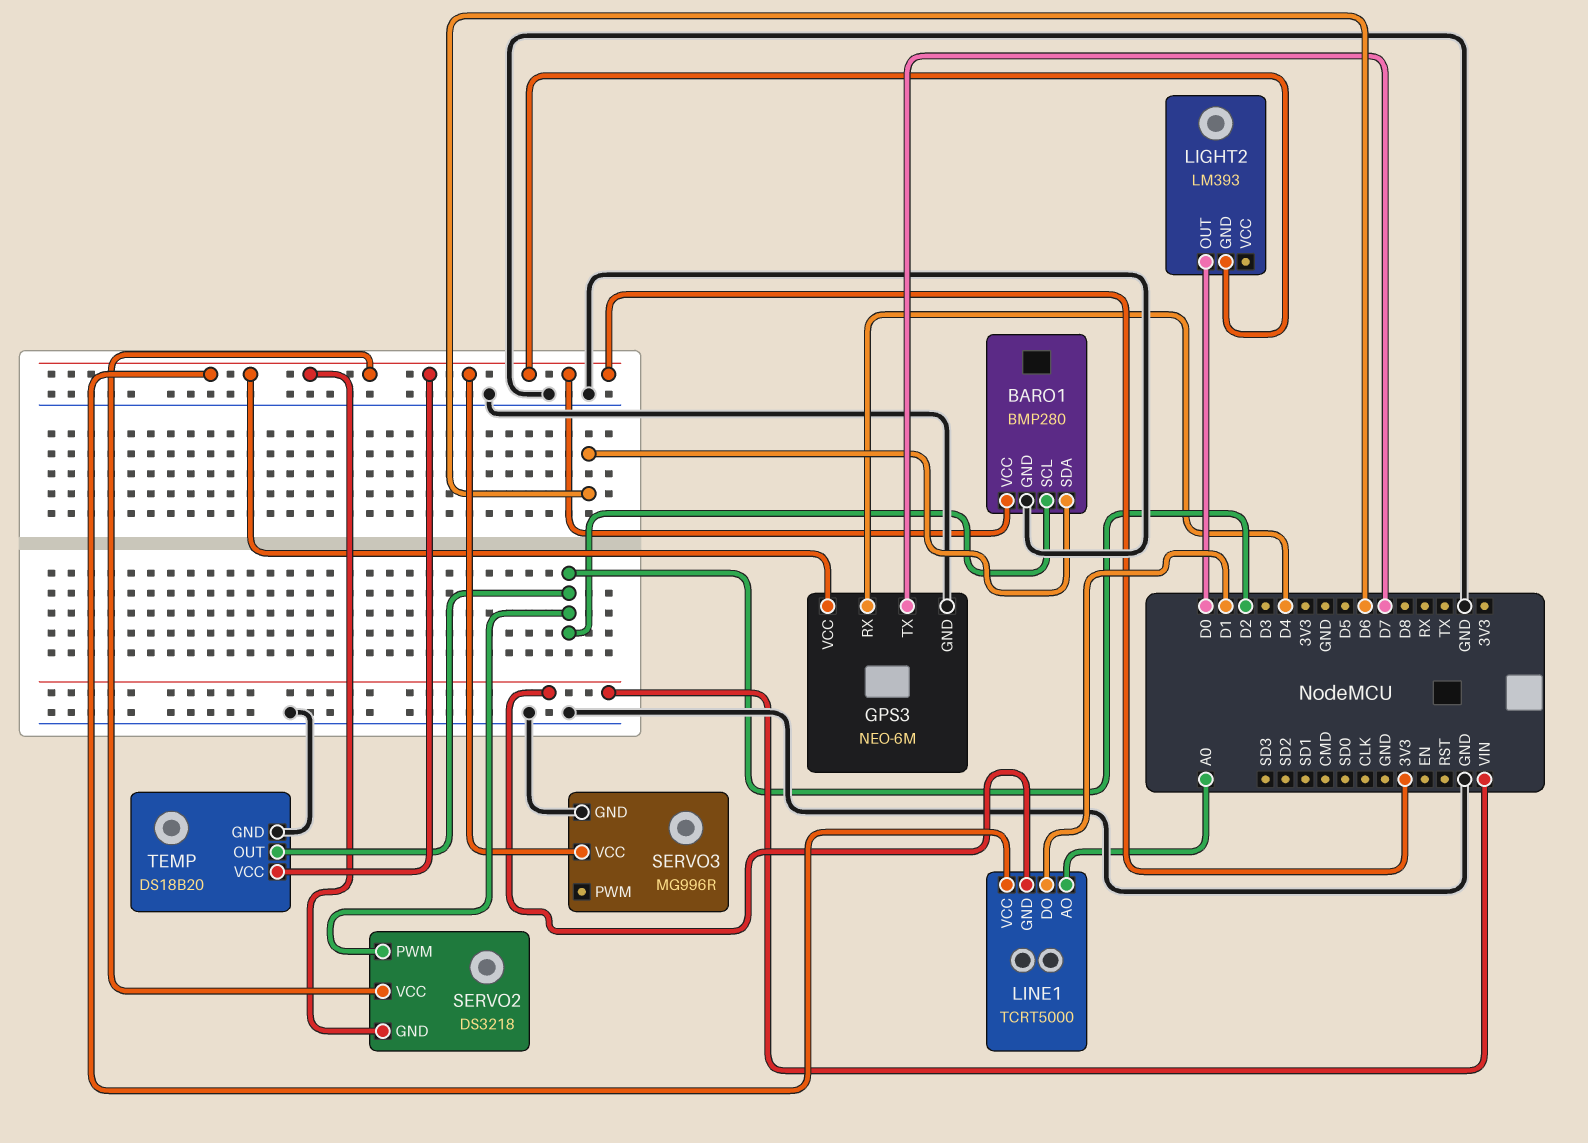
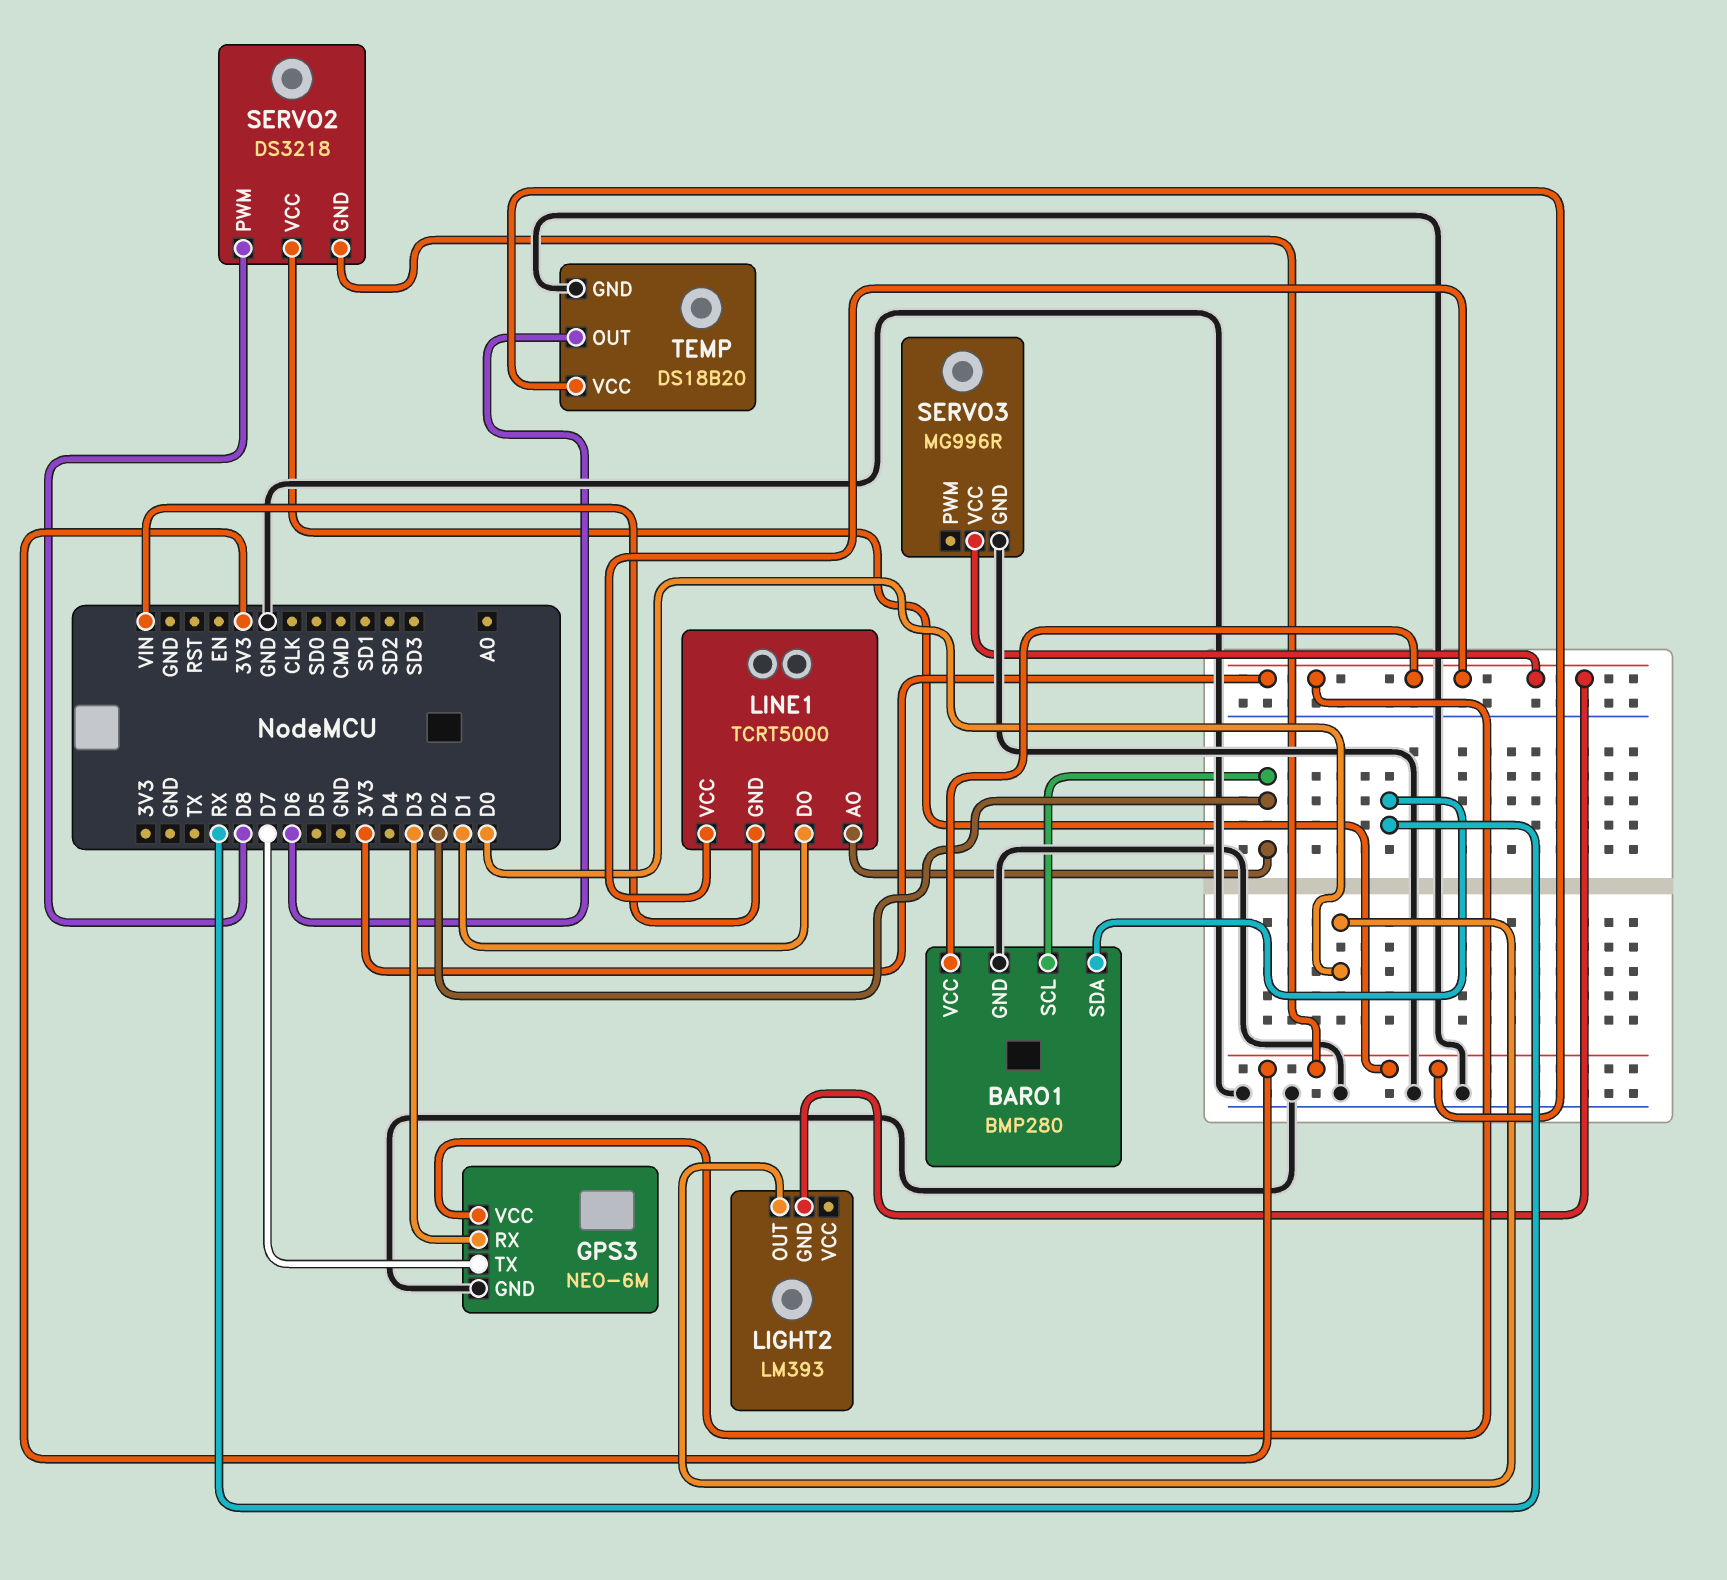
BARO1 pin SDA: D6 -> RX
GPS3 pin RX: D4 -> D3
LINE1 pin AO: A0 -> D2
SERVO2 pin PWM: D2 -> D8
TEMP pin OUT: D2 -> D6

